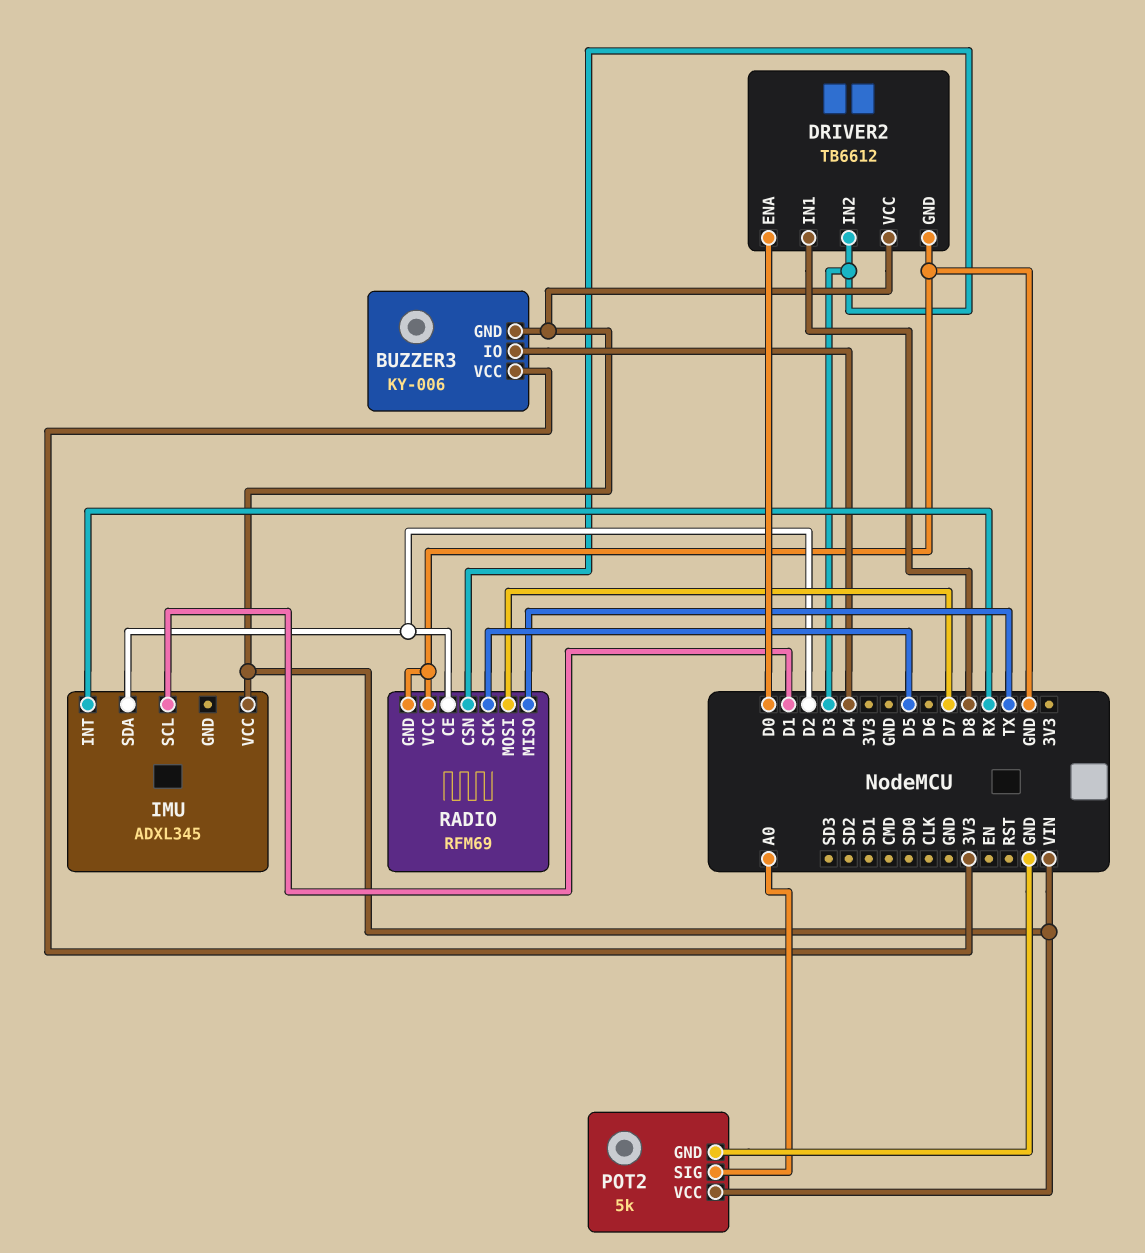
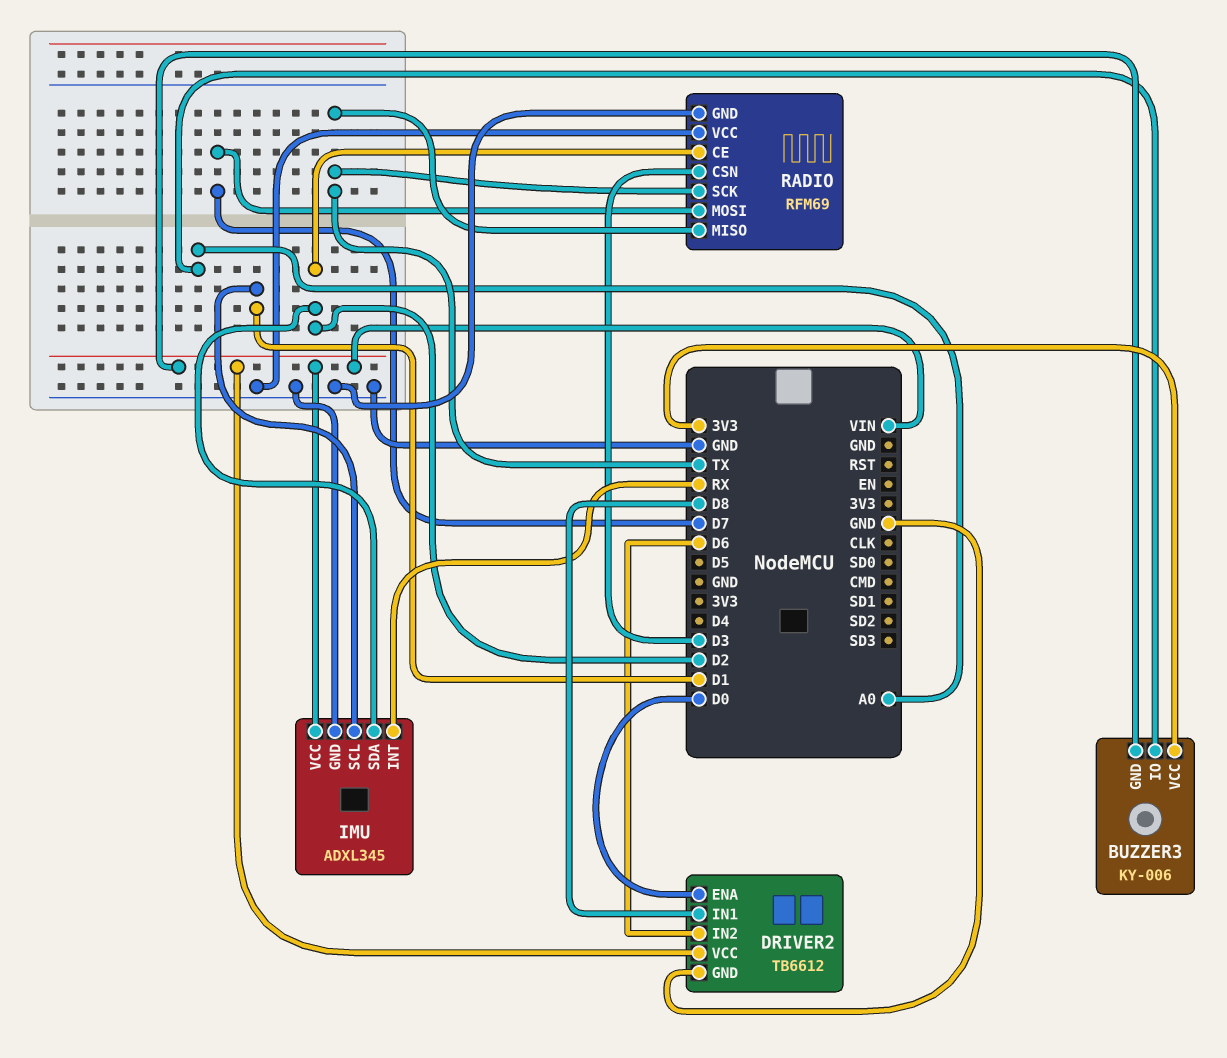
BUZZER3 pin IO: D4 -> A0
DRIVER2 pin IN2: D3 -> D6
IMU pin GND: none -> GND
POT2: 5k -> none
POT2 pin GND: GND -> none
POT2 pin SIG: A0 -> none
POT2 pin VCC: VIN -> none
RADIO pin SCK: D5 -> TX

